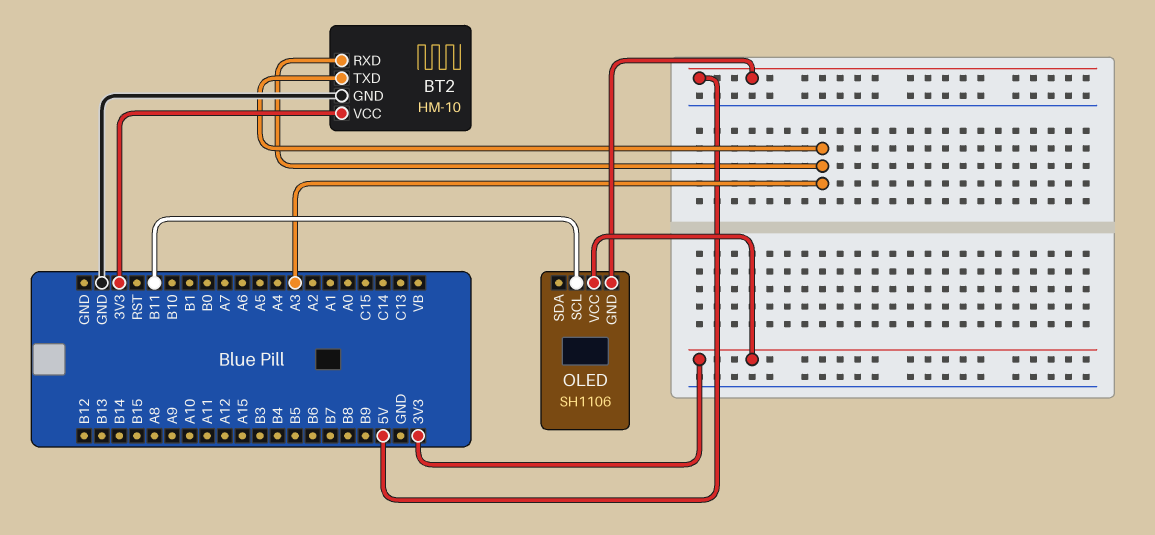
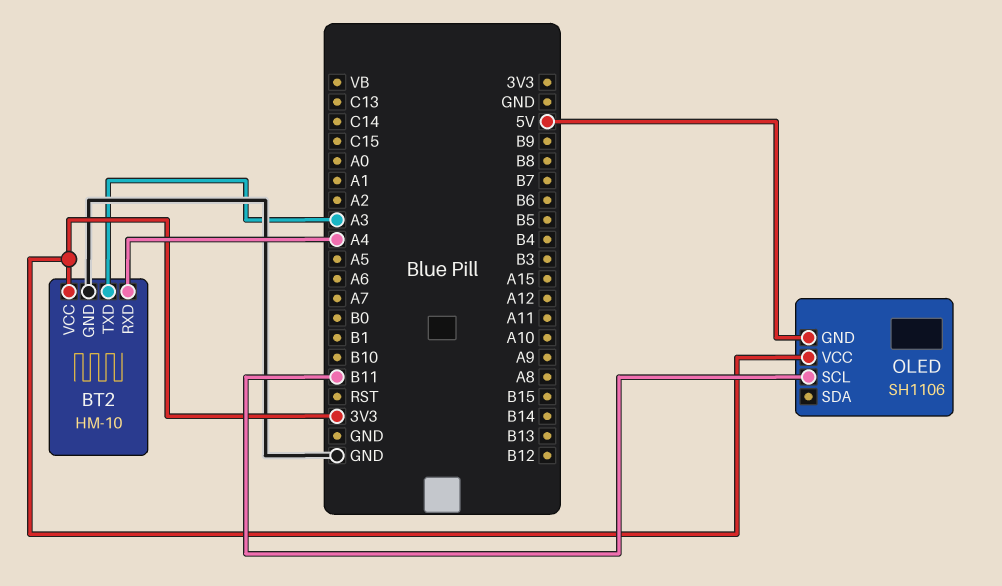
BT2 pin RXD: A3 -> A4

